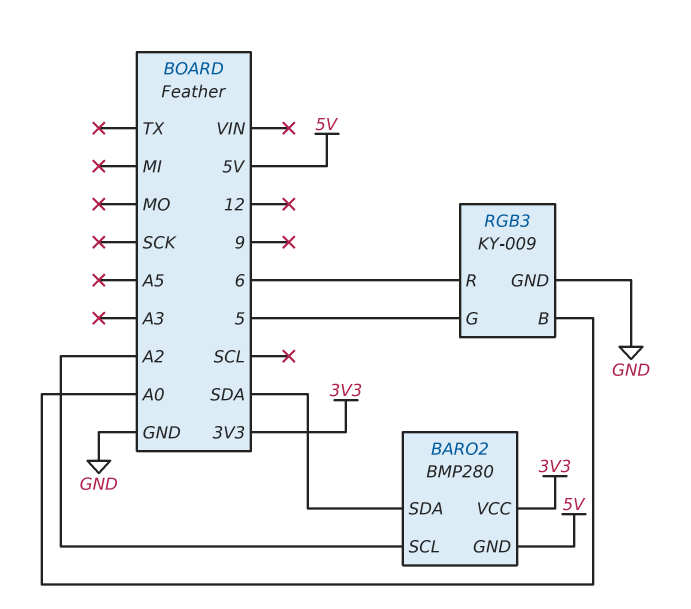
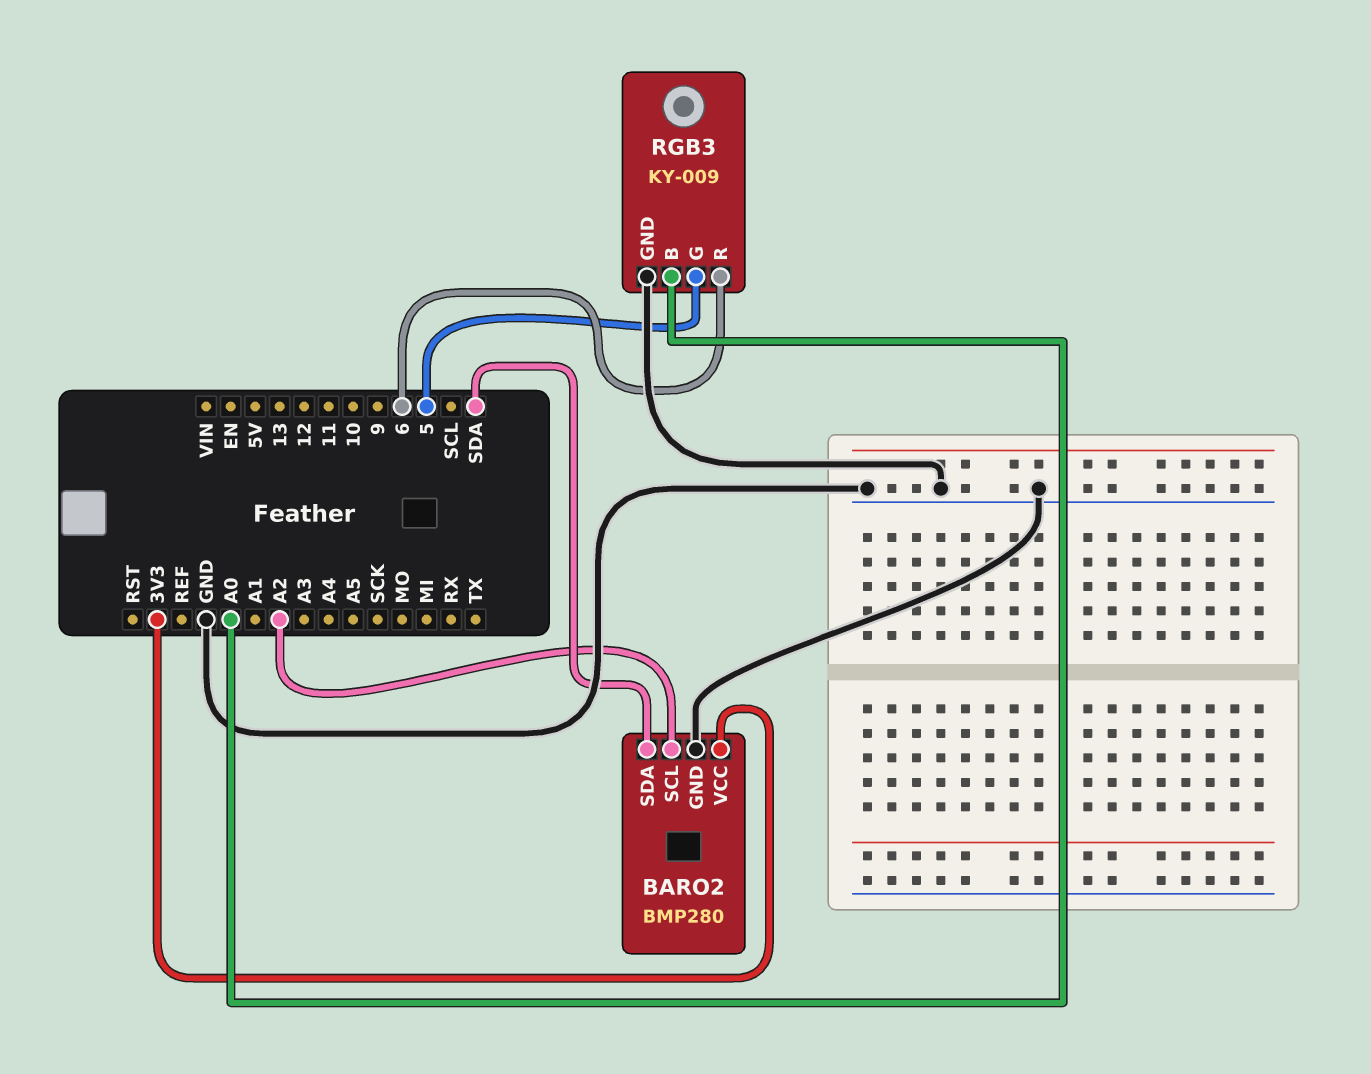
BARO2 pin GND: 5V -> GND

